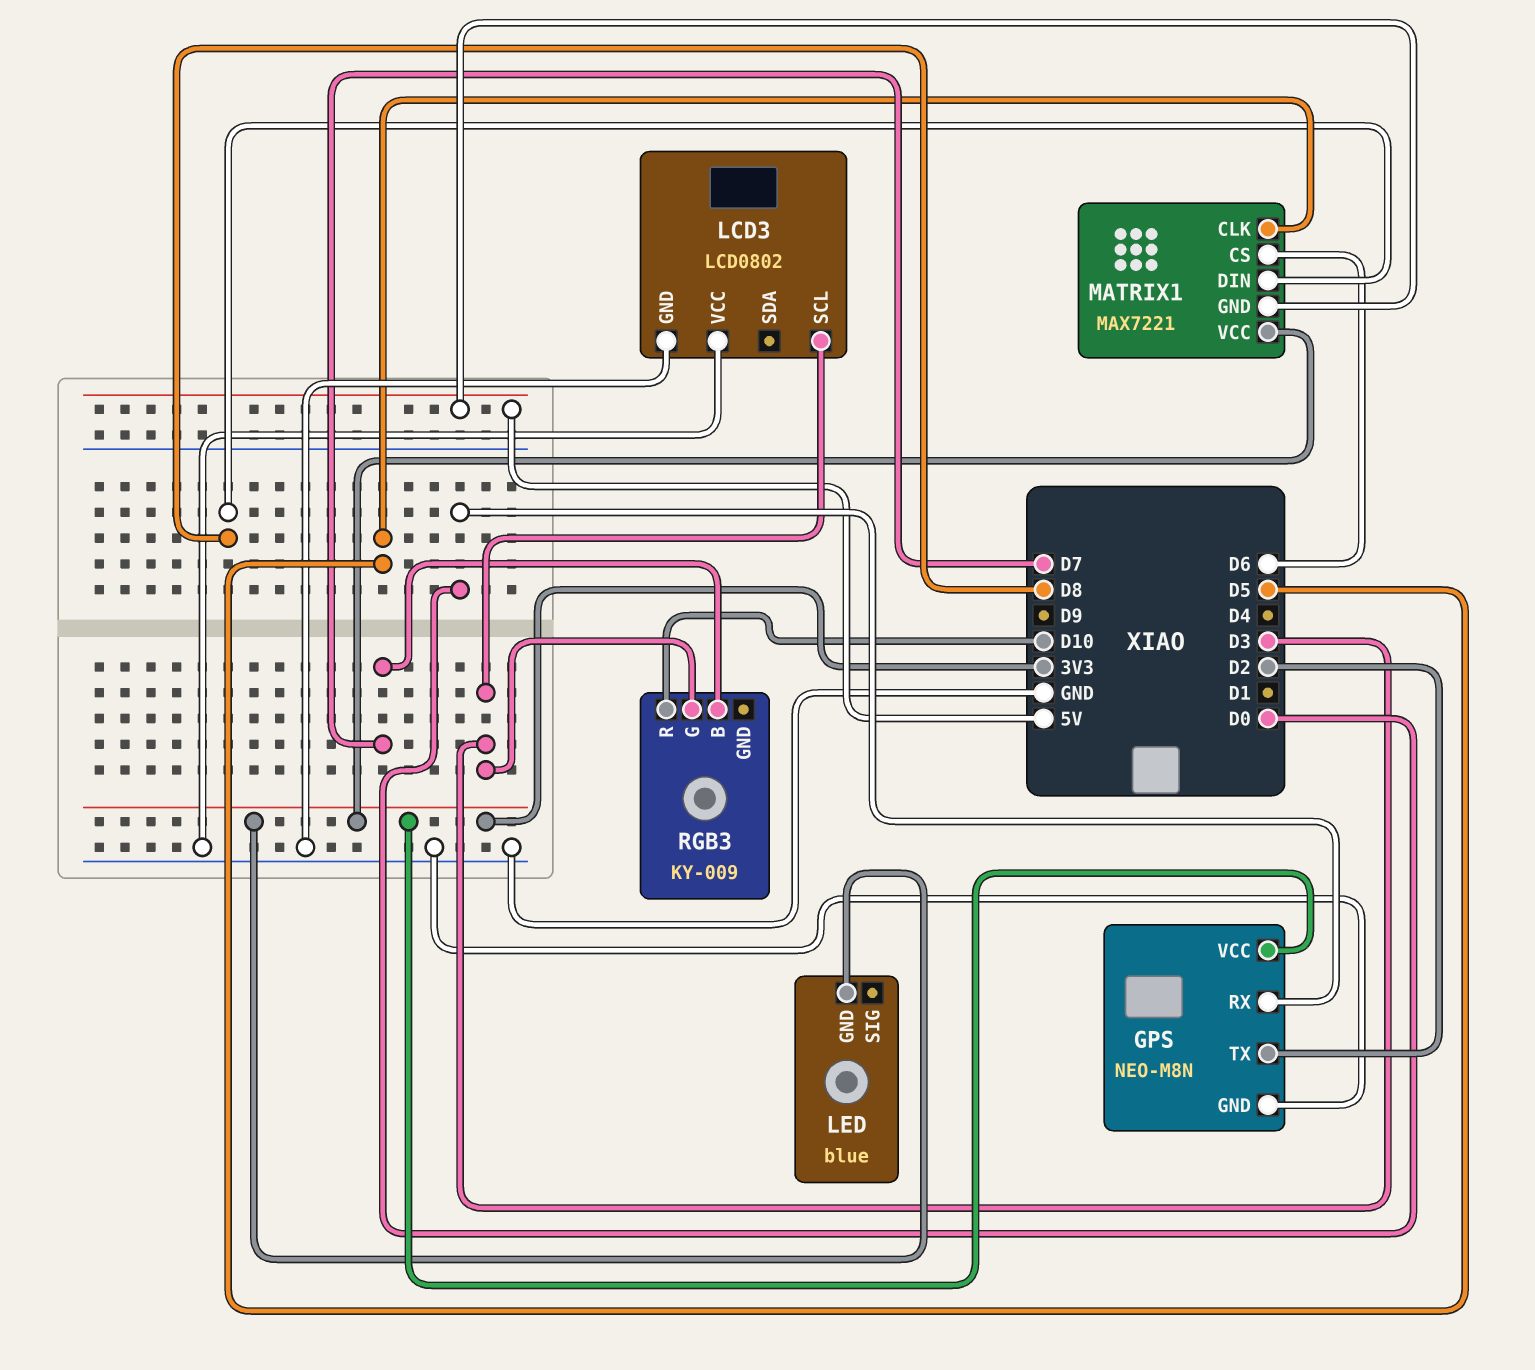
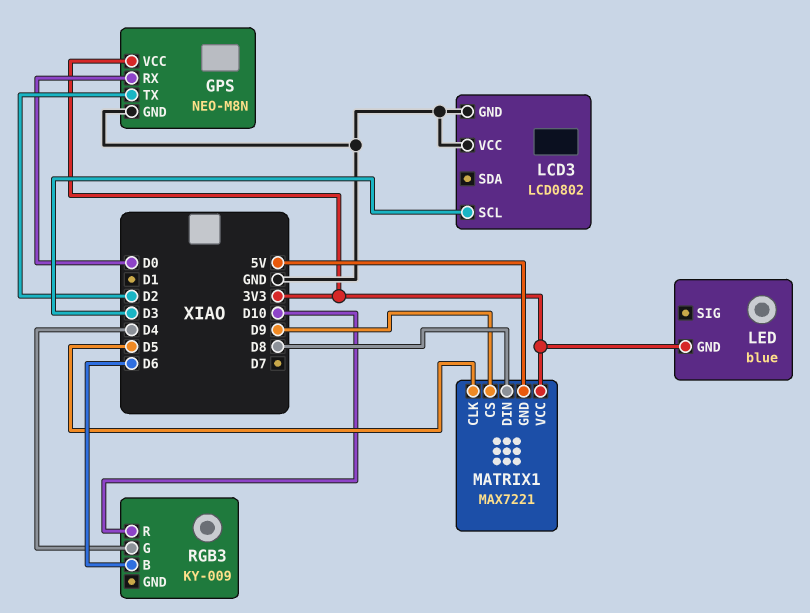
MATRIX1 pin CS: D6 -> D9
RGB3 pin B: D7 -> D6
RGB3 pin G: D3 -> D4

